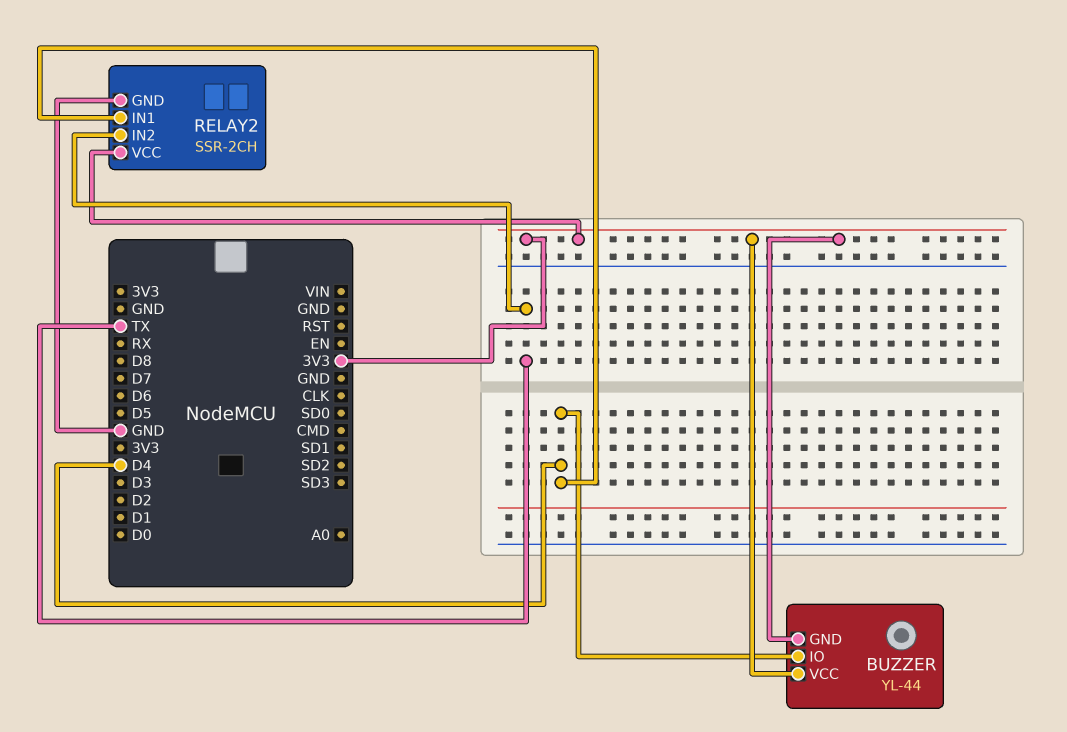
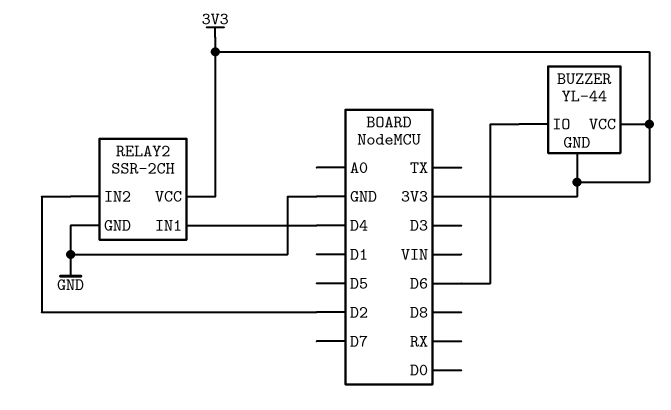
BUZZER pin IO: D4 -> D6
RELAY2 pin IN2: TX -> D2

